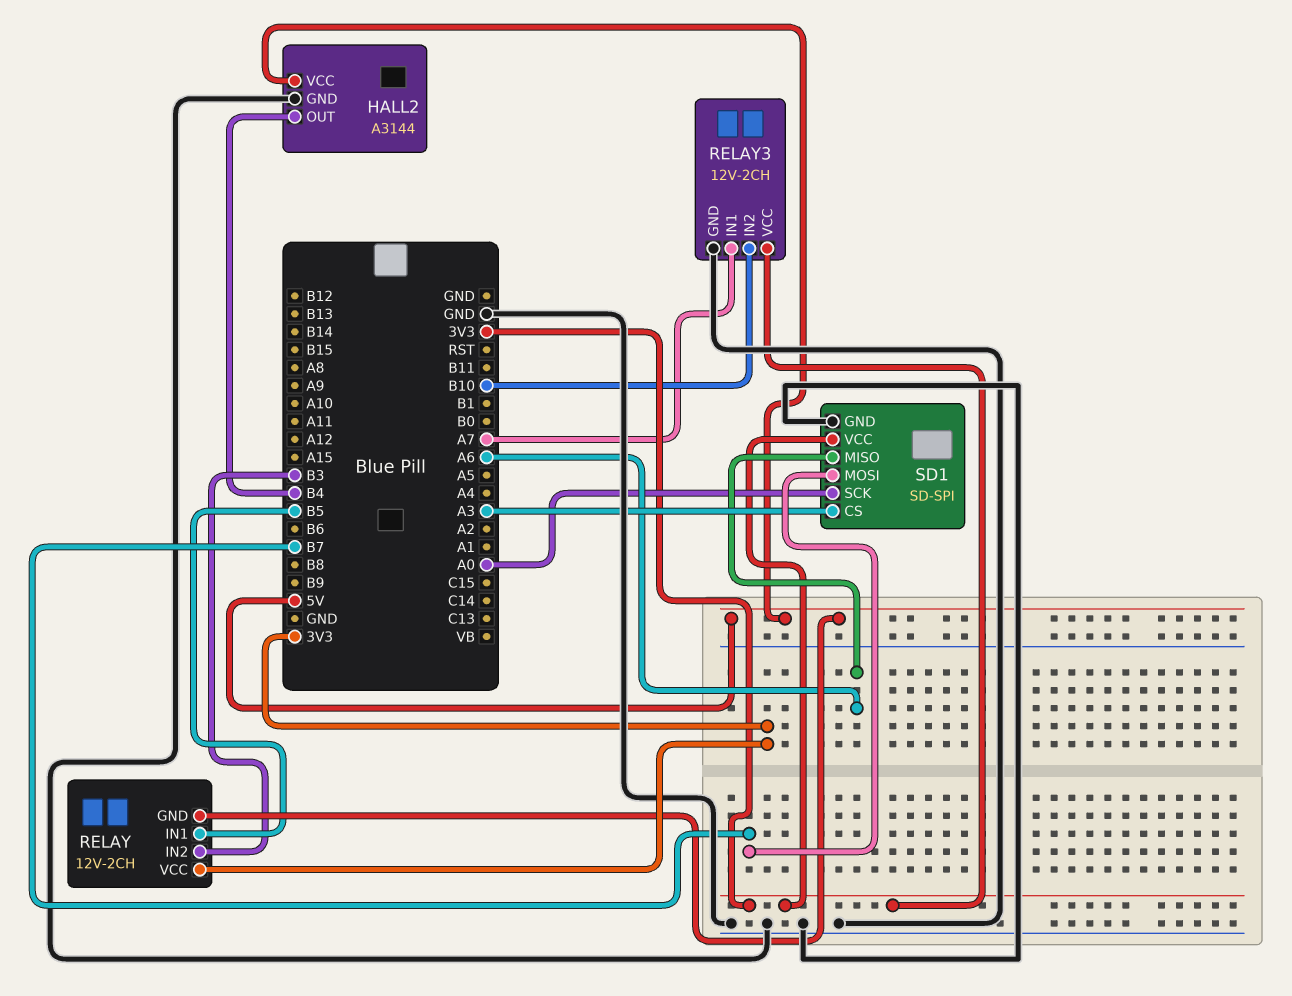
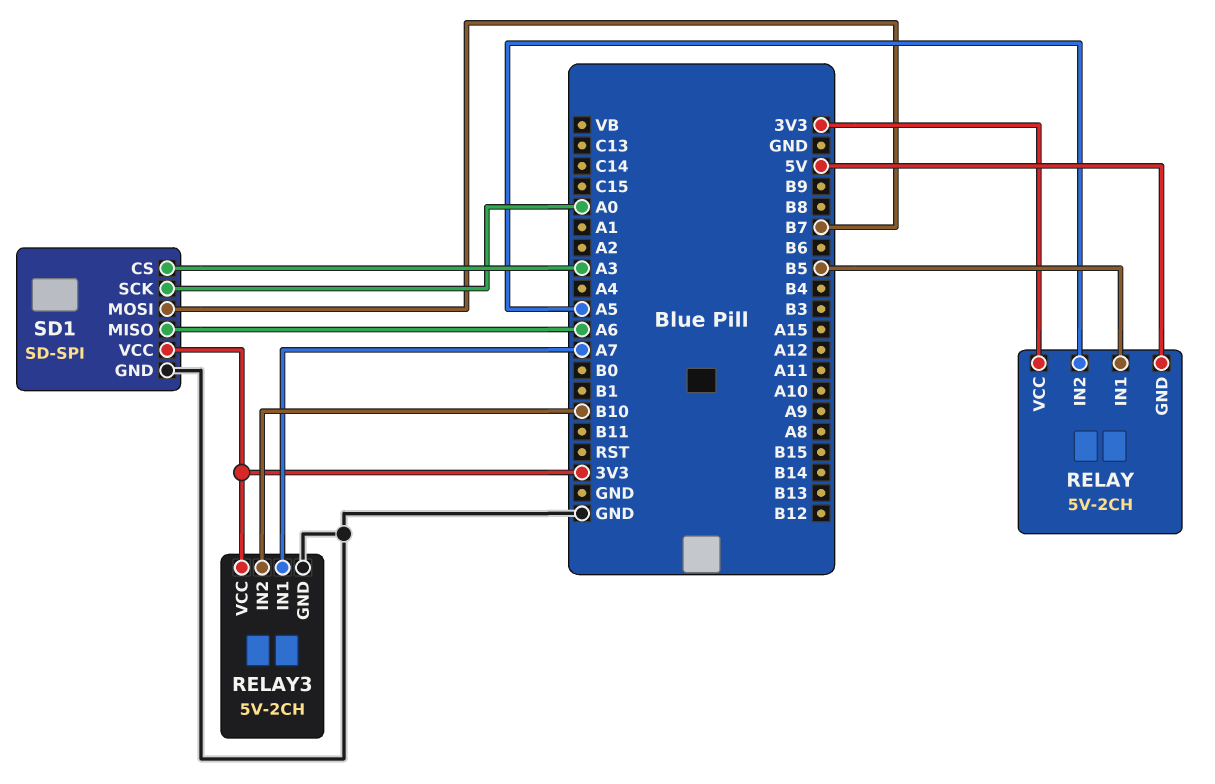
HALL2: A3144 -> none
HALL2 pin GND: GND -> none
HALL2 pin OUT: B4 -> none
HALL2 pin VCC: 5V -> none
RELAY: 12V-2CH -> 5V-2CH
RELAY pin IN2: B3 -> A5
RELAY3: 12V-2CH -> 5V-2CH

